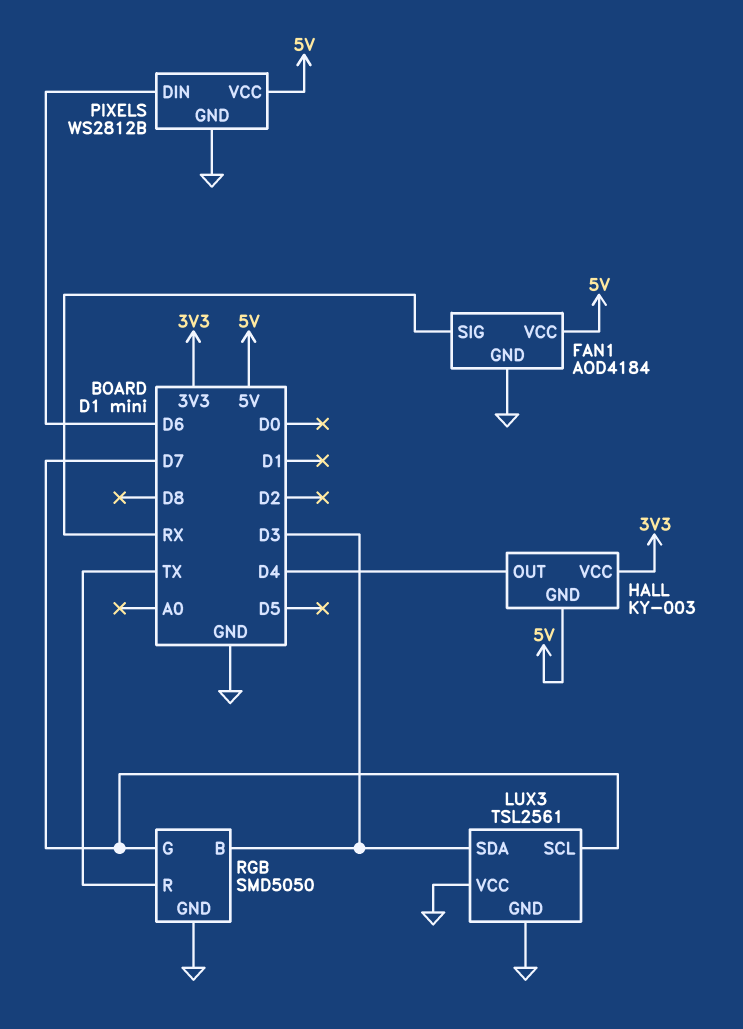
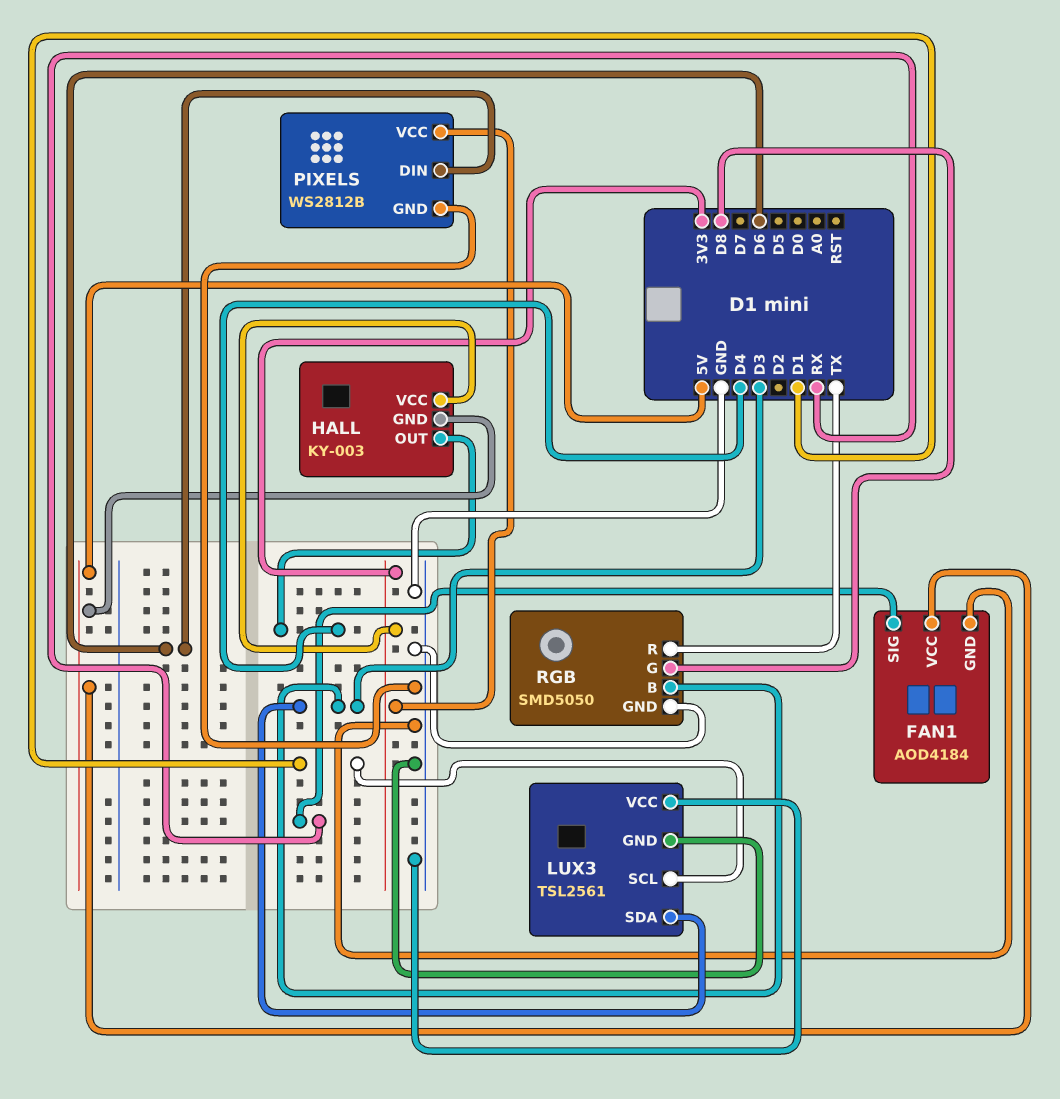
LUX3 pin SCL: D7 -> D1
PIXELS pin VCC: 5V -> 3V3
RGB pin G: D7 -> D8

